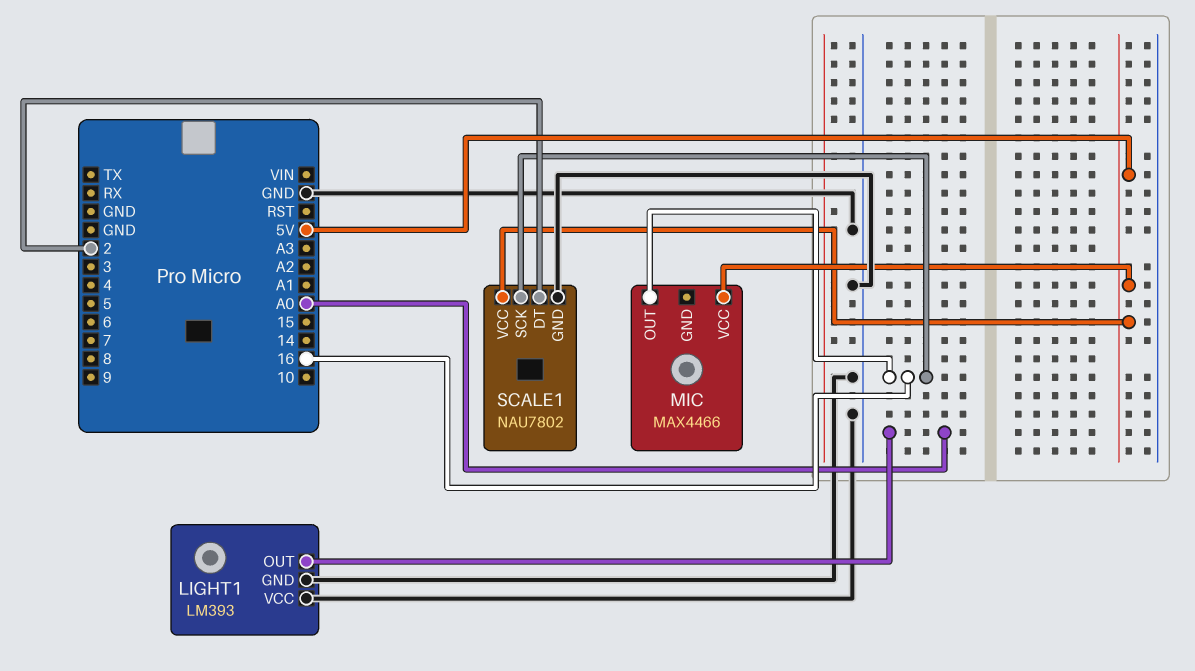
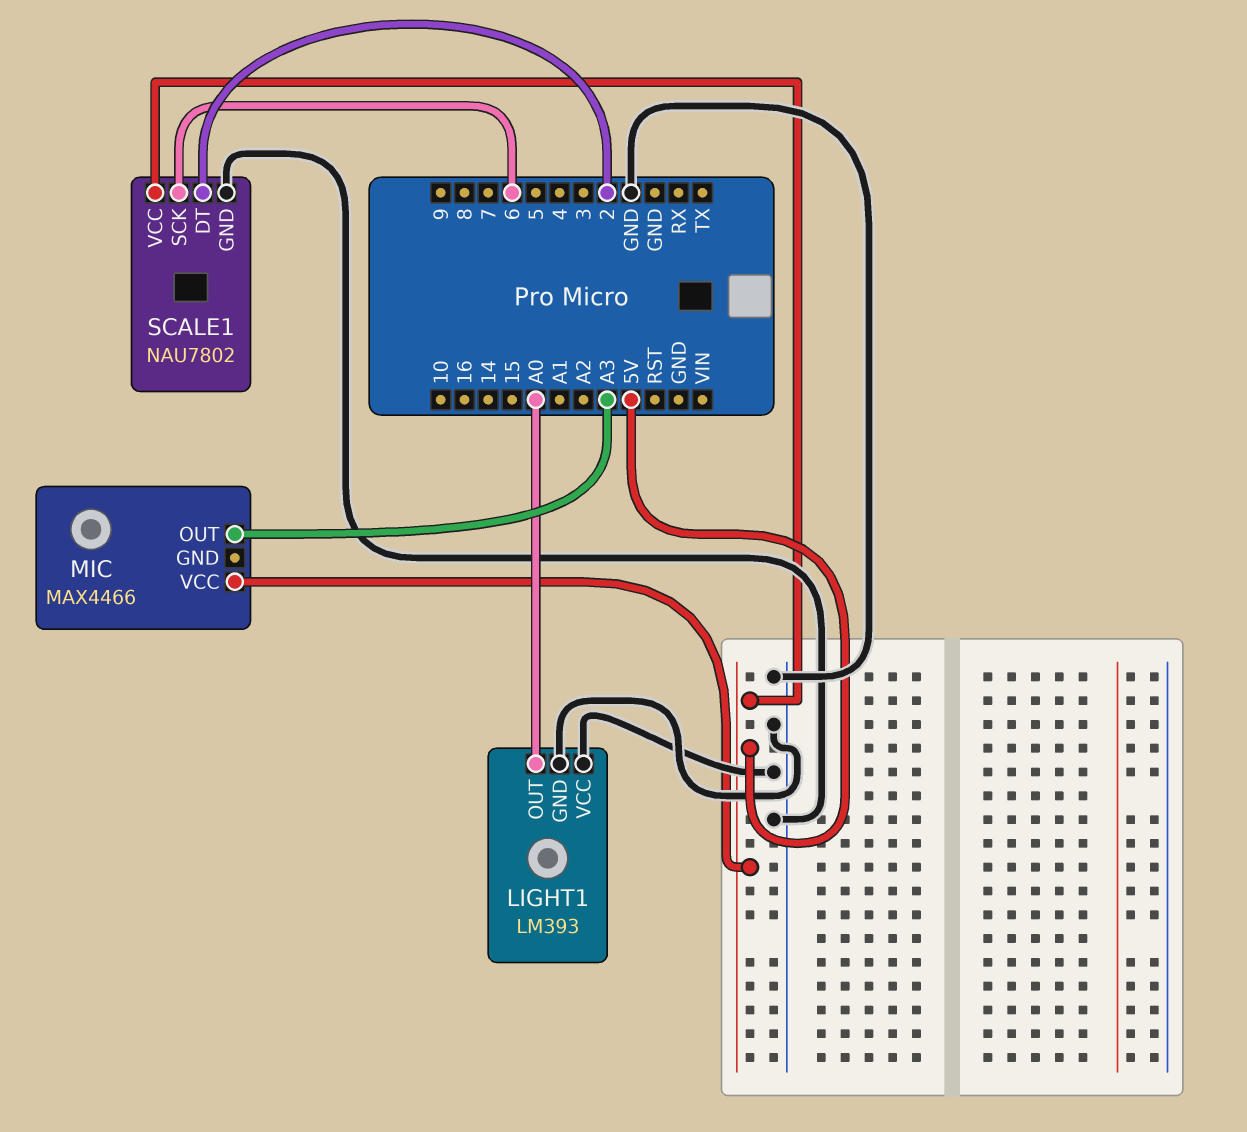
MIC pin OUT: 16 -> A3
SCALE1 pin SCK: 16 -> 6

